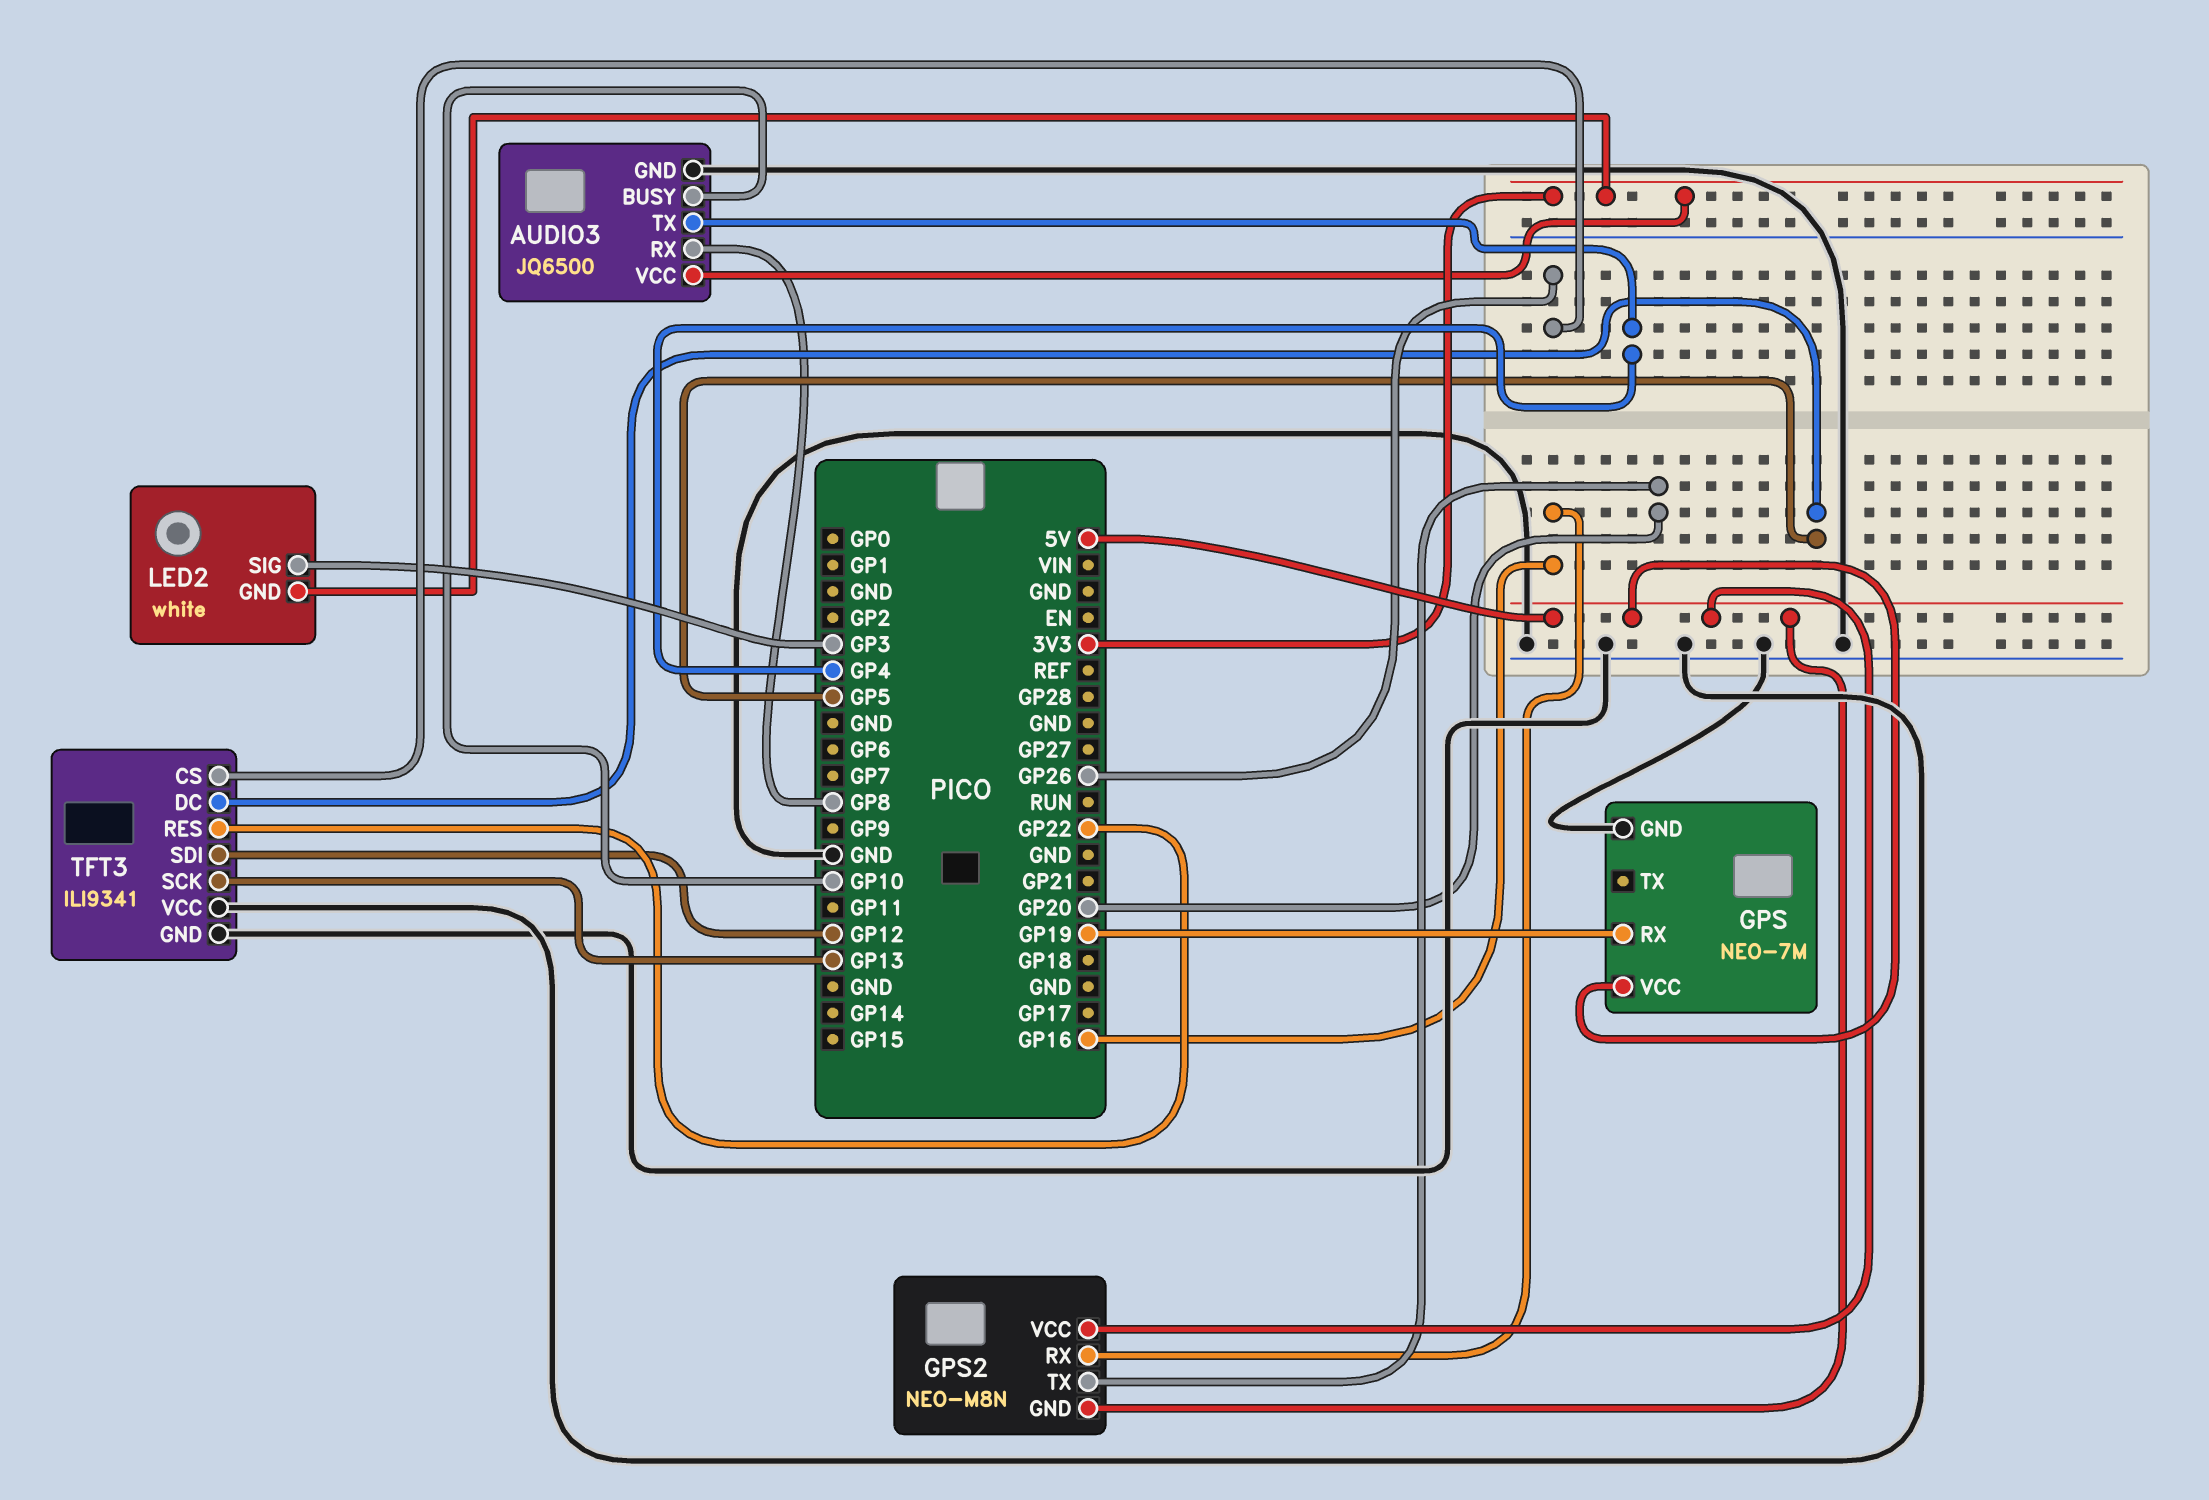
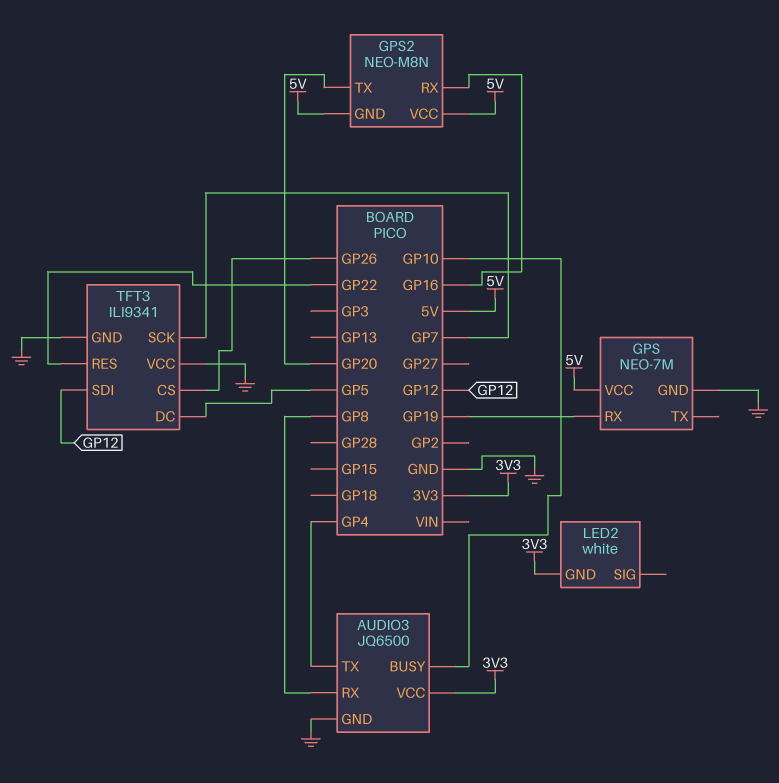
LED2 pin SIG: GP3 -> none
TFT3 pin SCK: GP13 -> GP7

